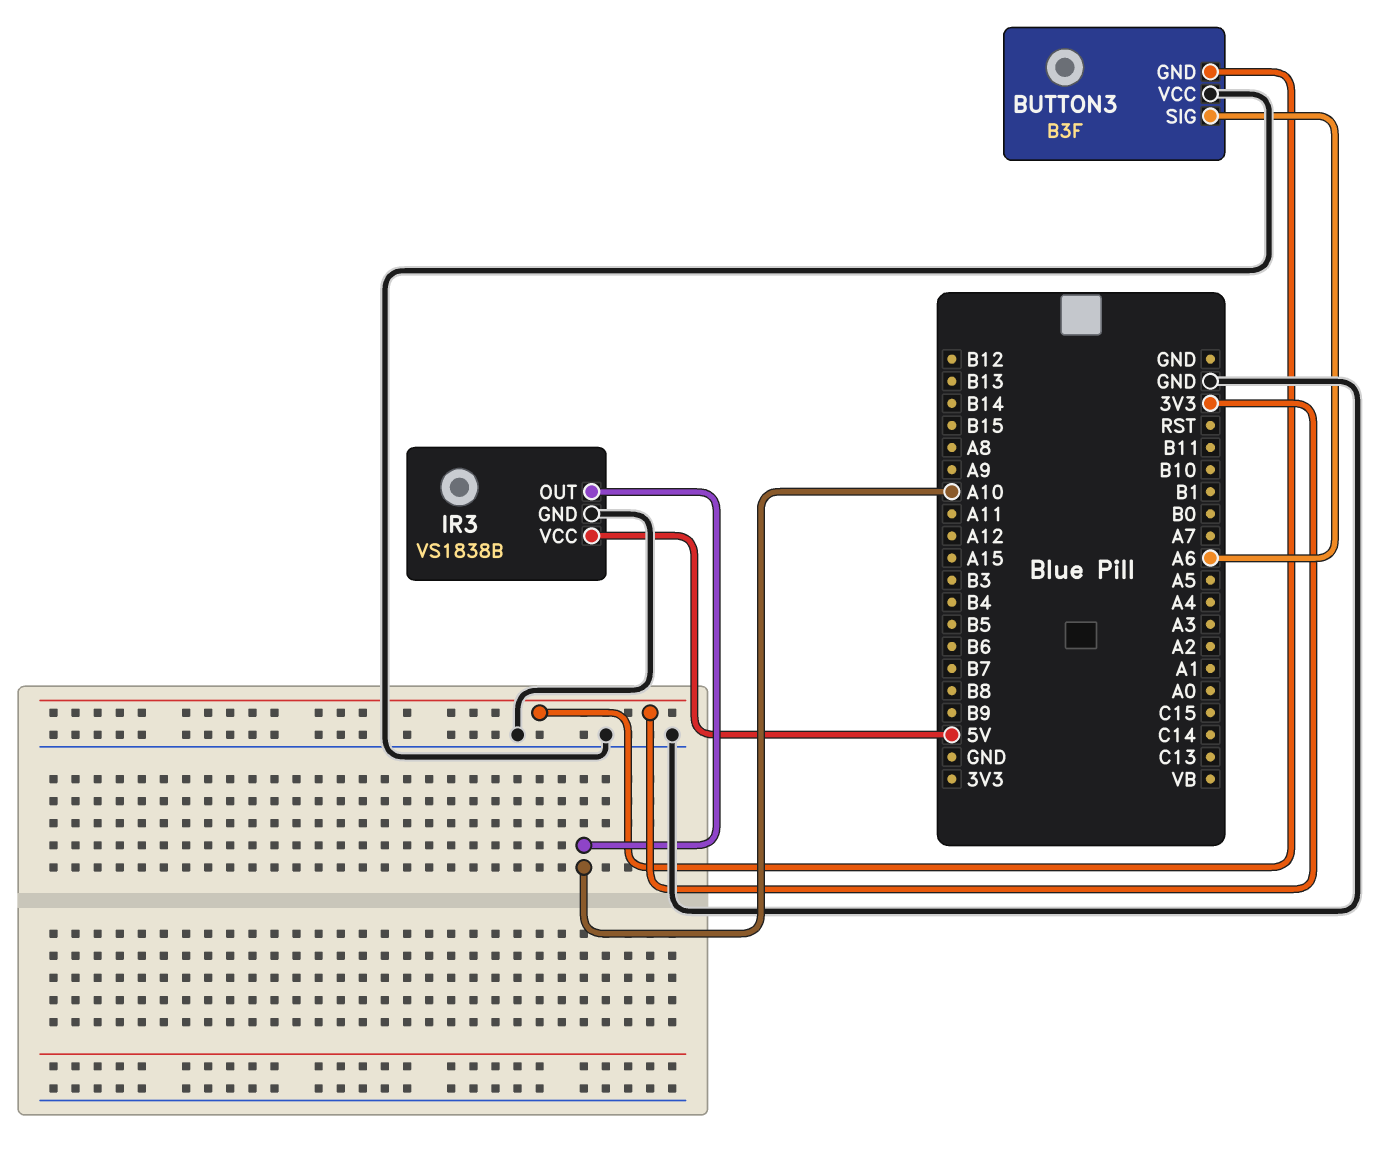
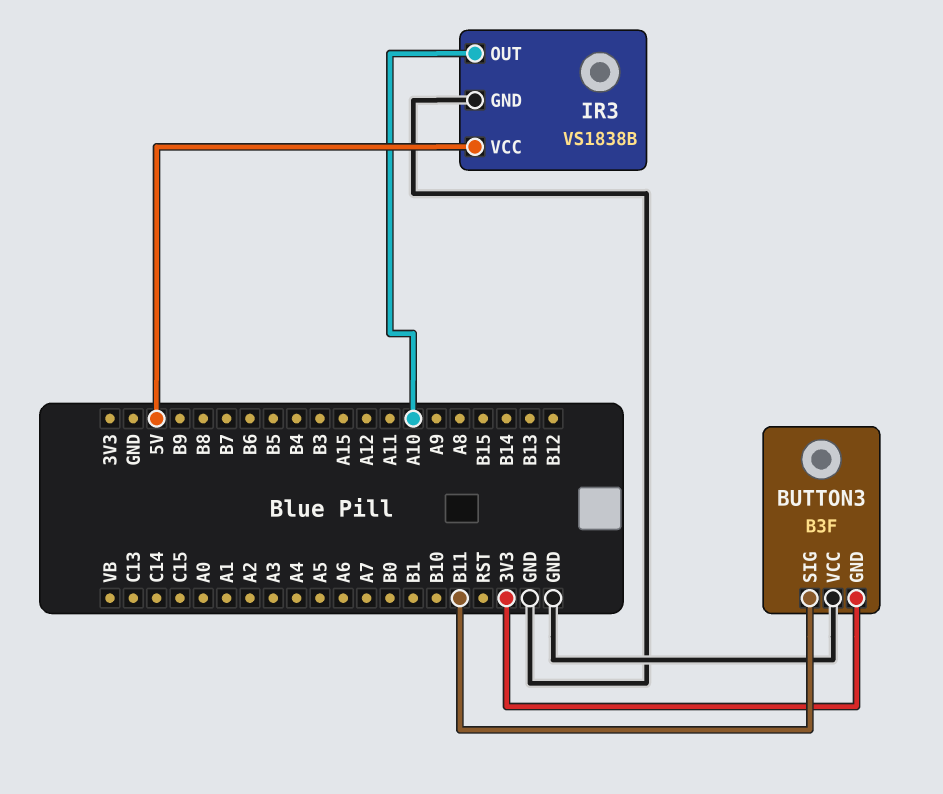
BUTTON3 pin SIG: A6 -> B11

